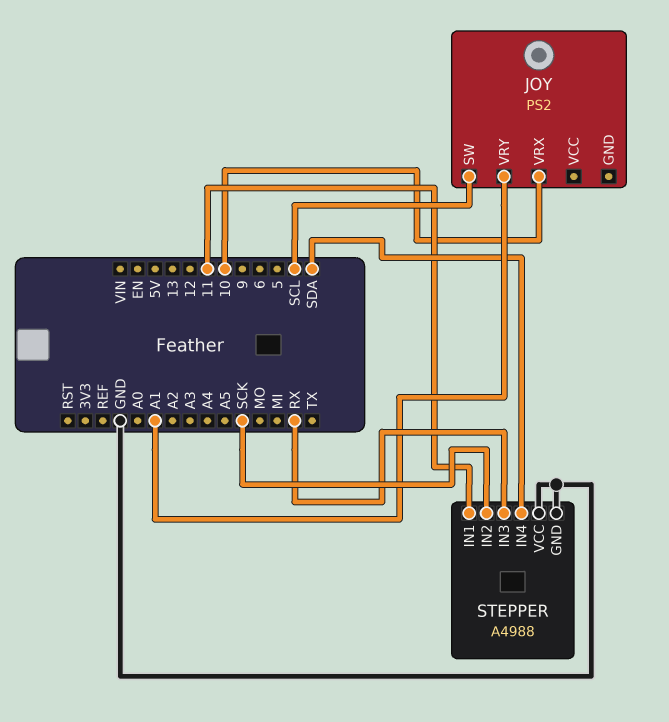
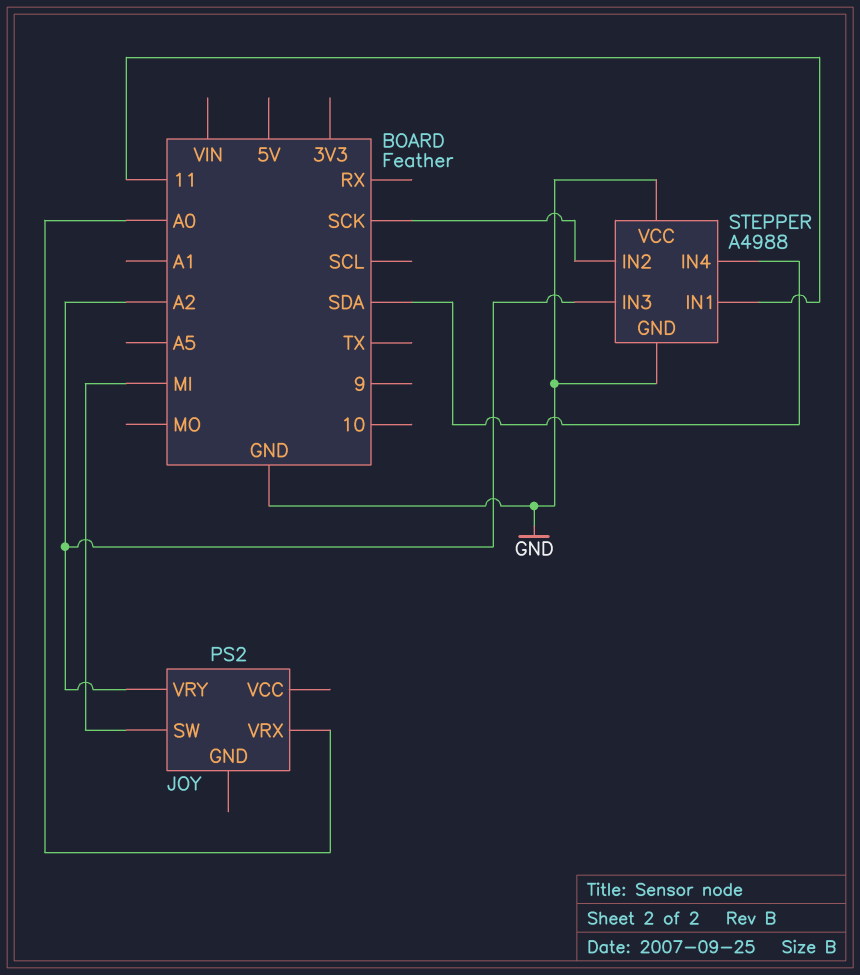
JOY pin SW: SCL -> MI
JOY pin VRX: 10 -> A0
JOY pin VRY: A1 -> A2
STEPPER pin IN3: RX -> A2

